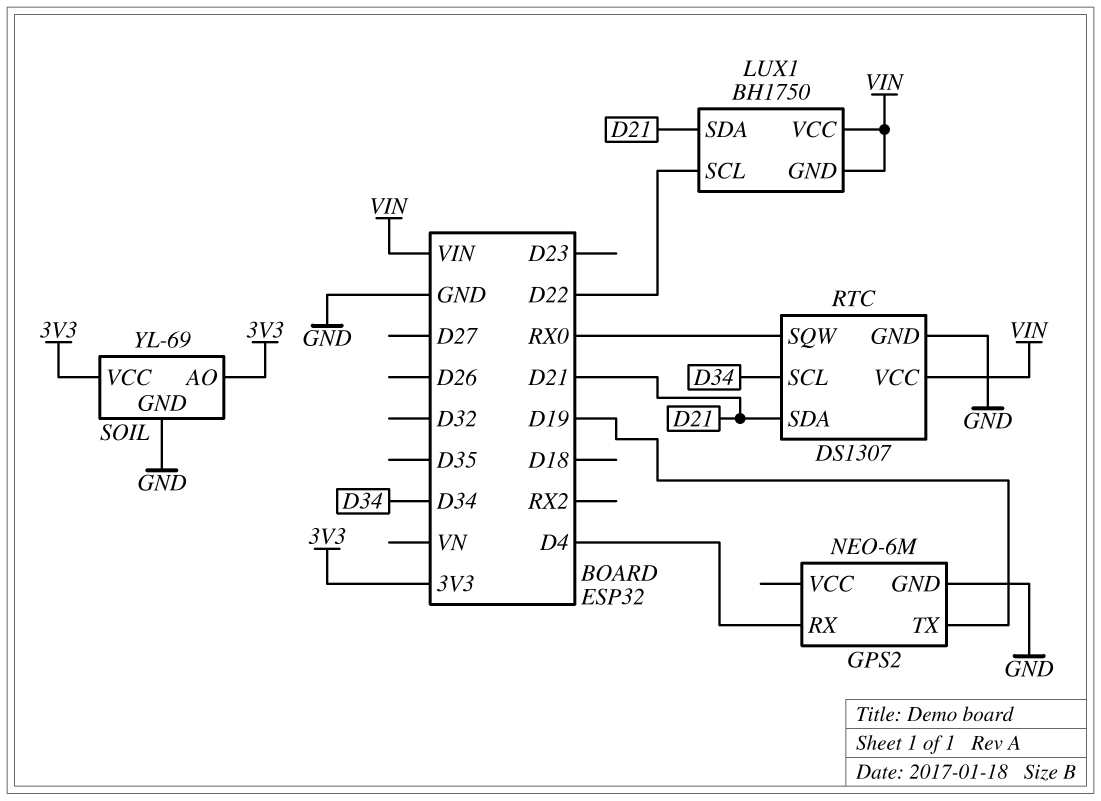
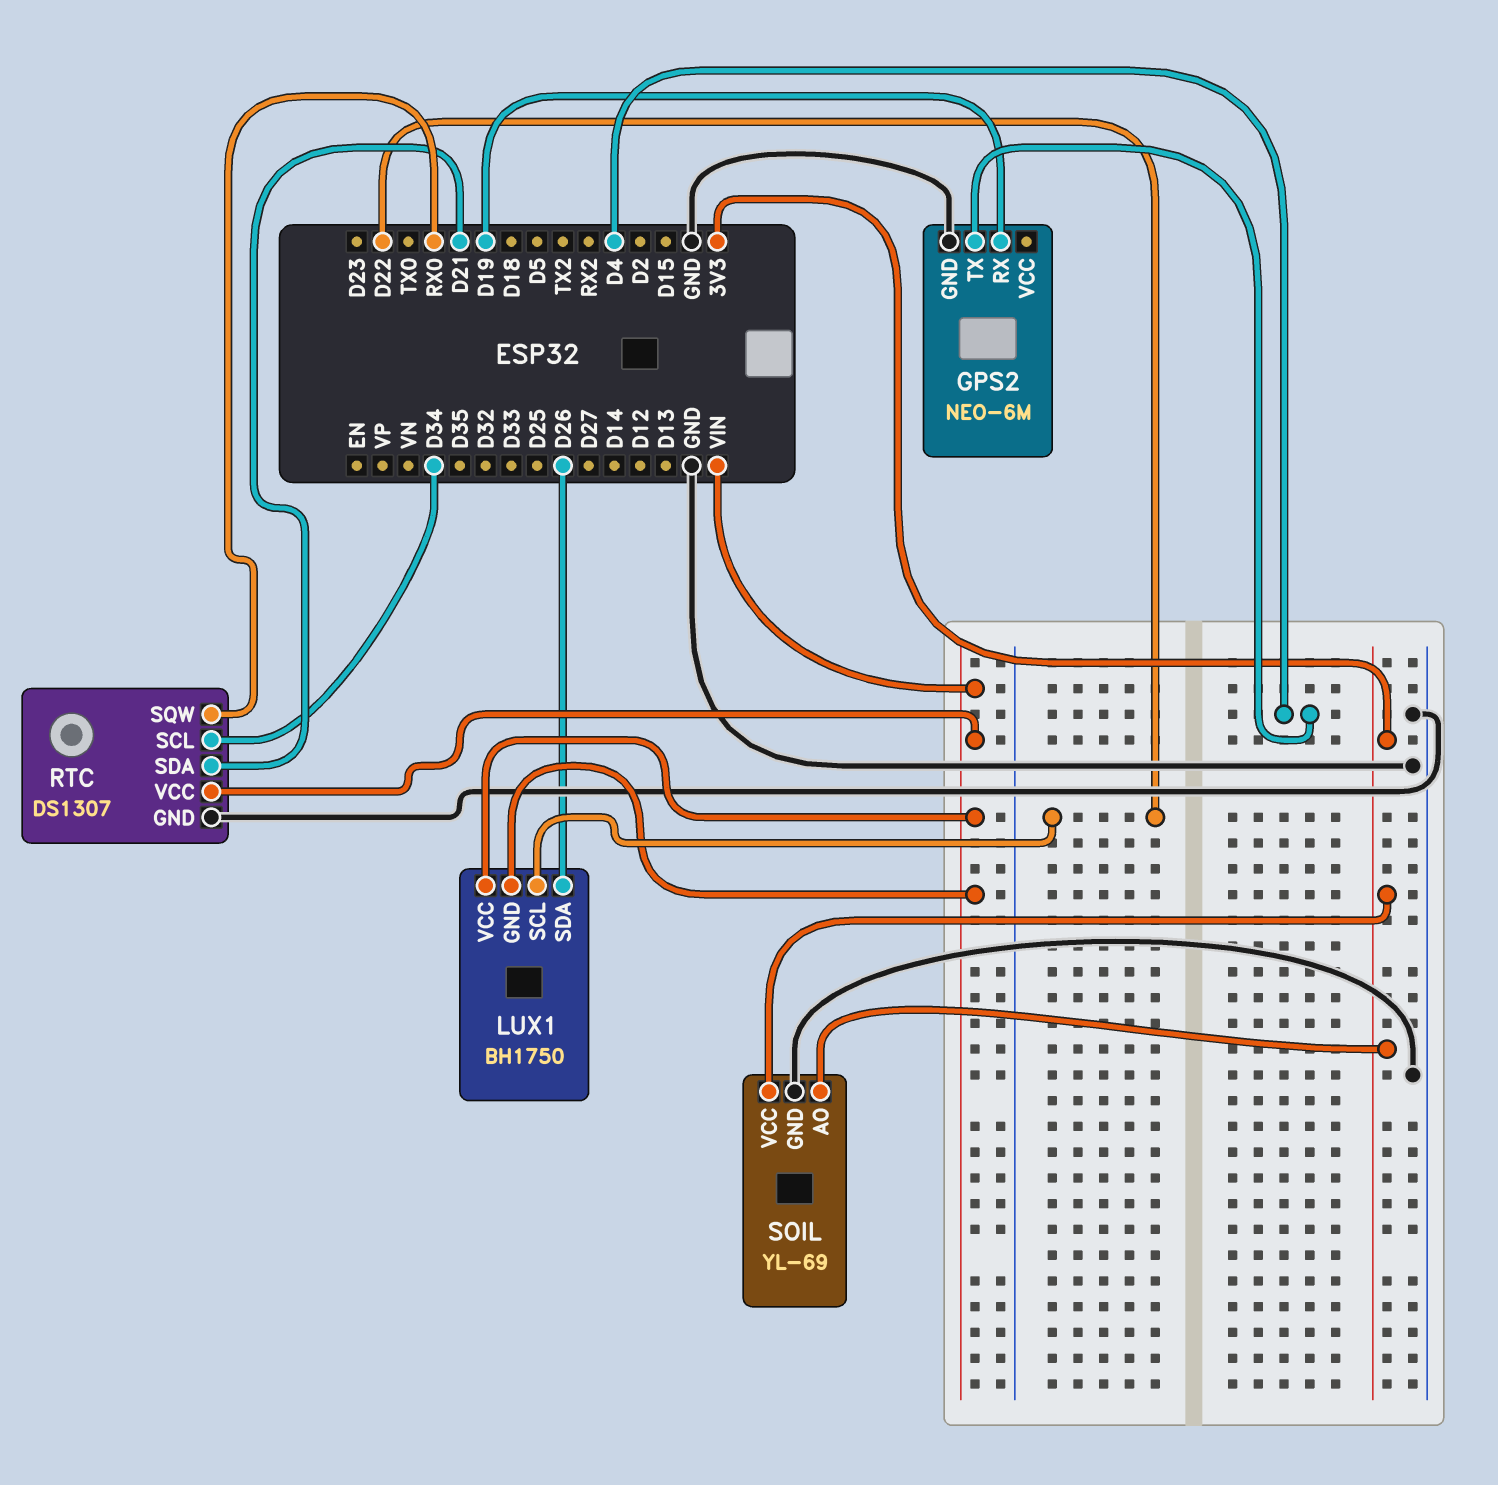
GPS2 pin RX: D4 -> D19
GPS2 pin TX: D19 -> D4
LUX1 pin SDA: D21 -> D26

